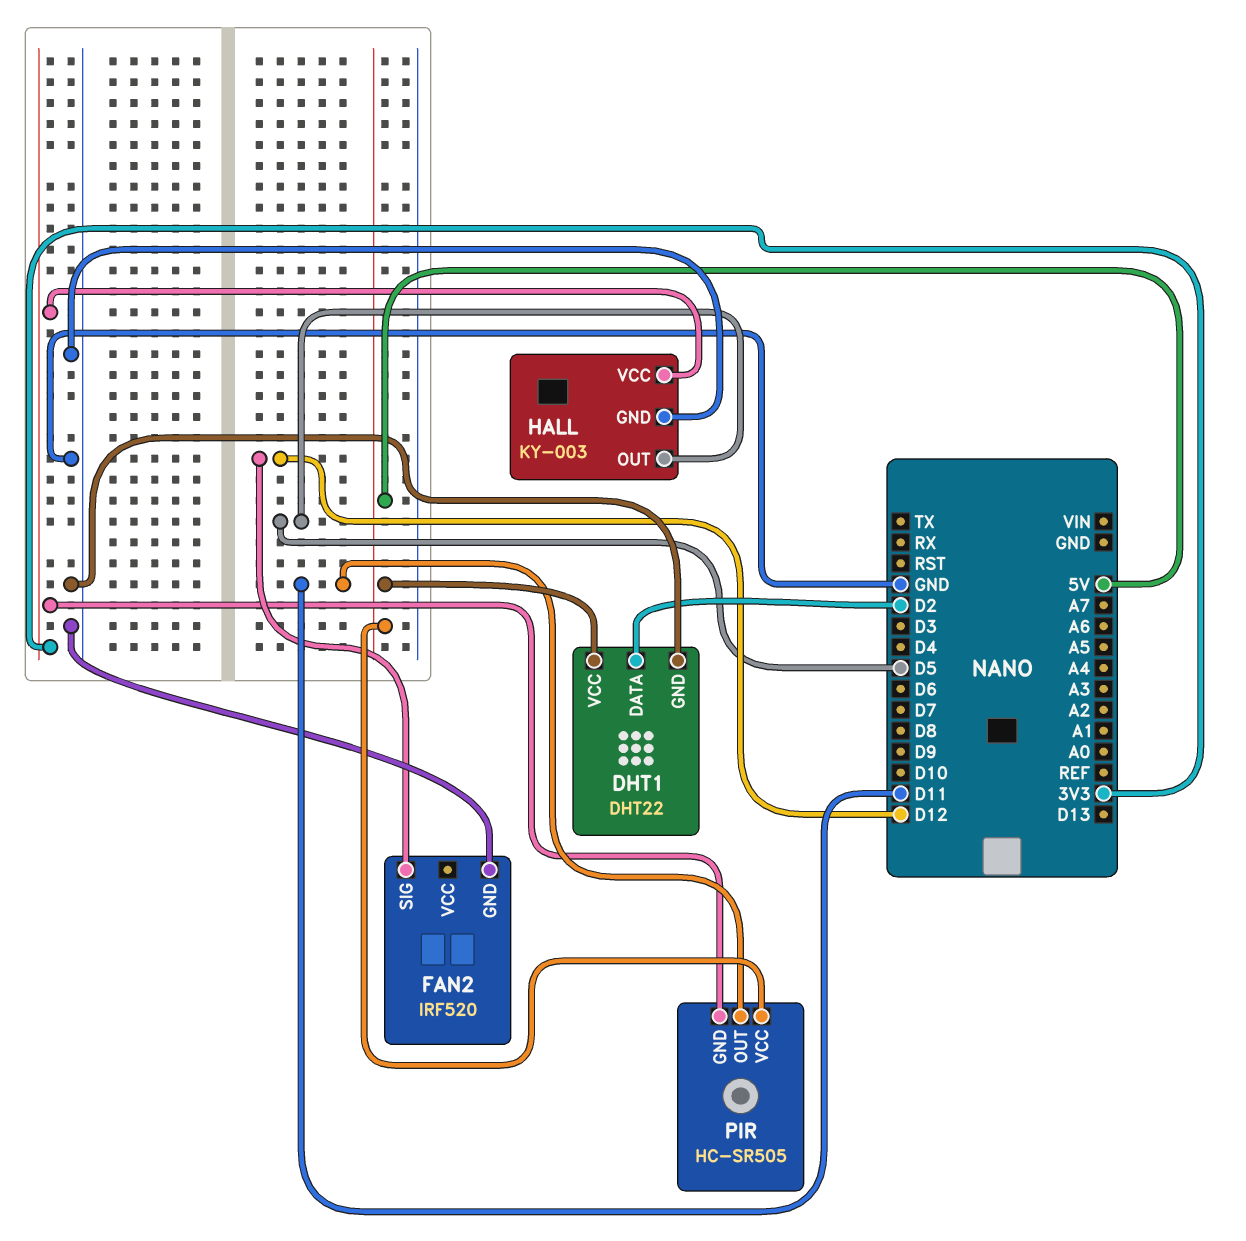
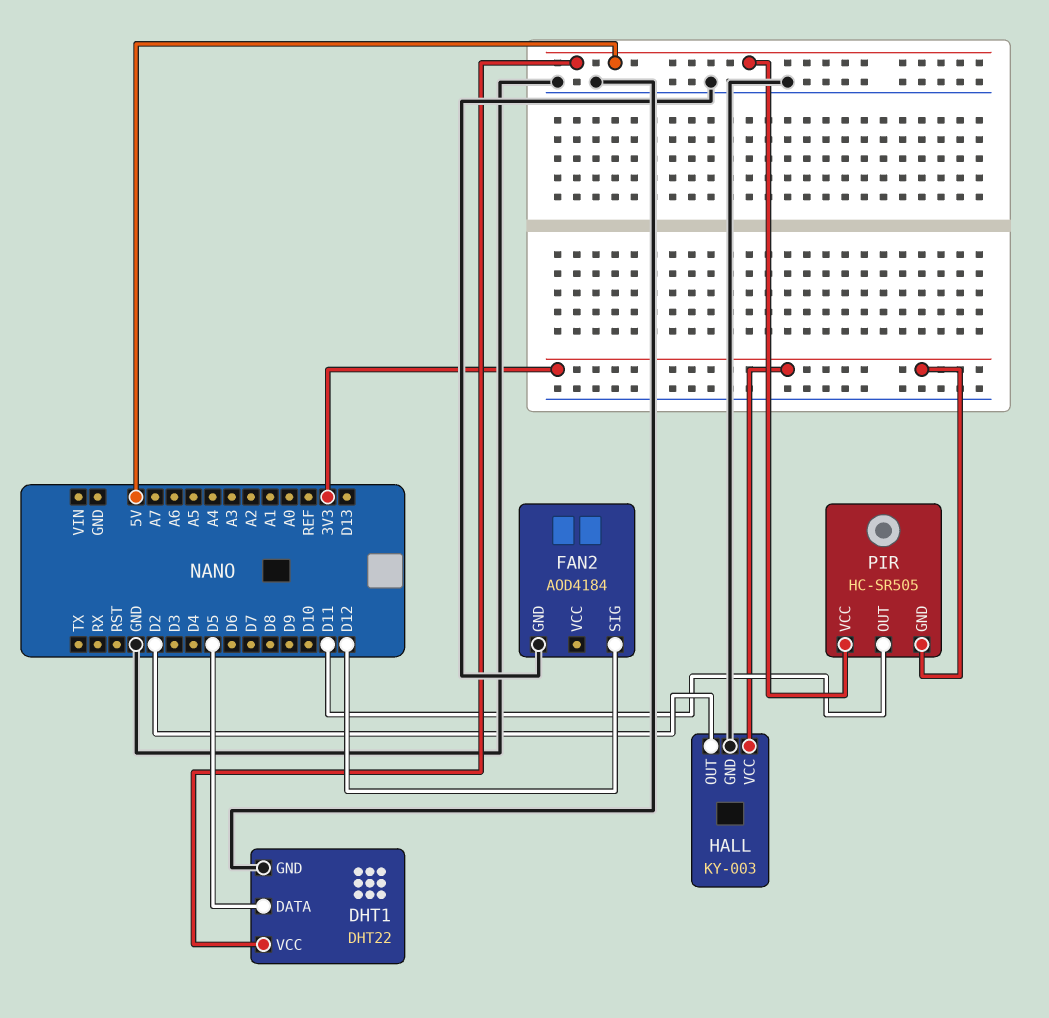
DHT1 pin DATA: D2 -> D5
FAN2: IRF520 -> AOD4184
HALL pin OUT: D5 -> D2

